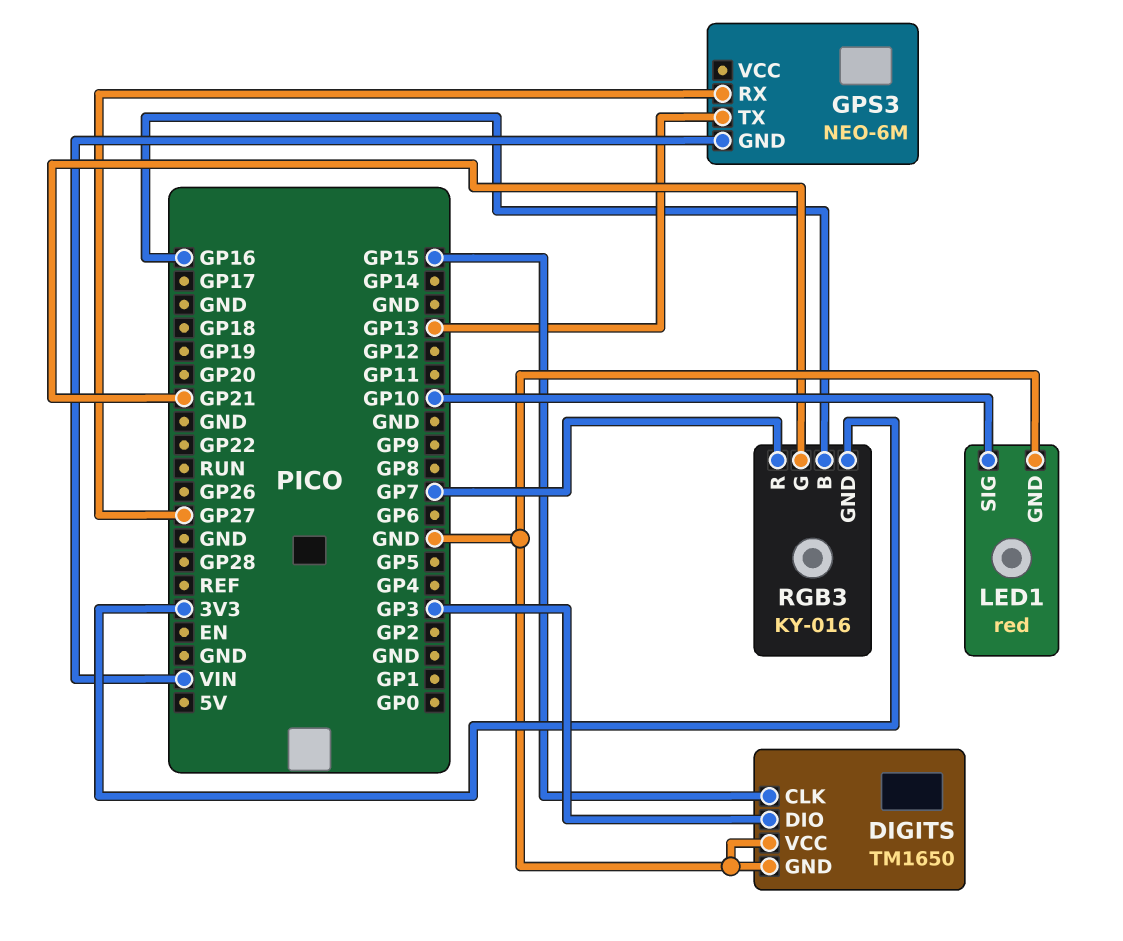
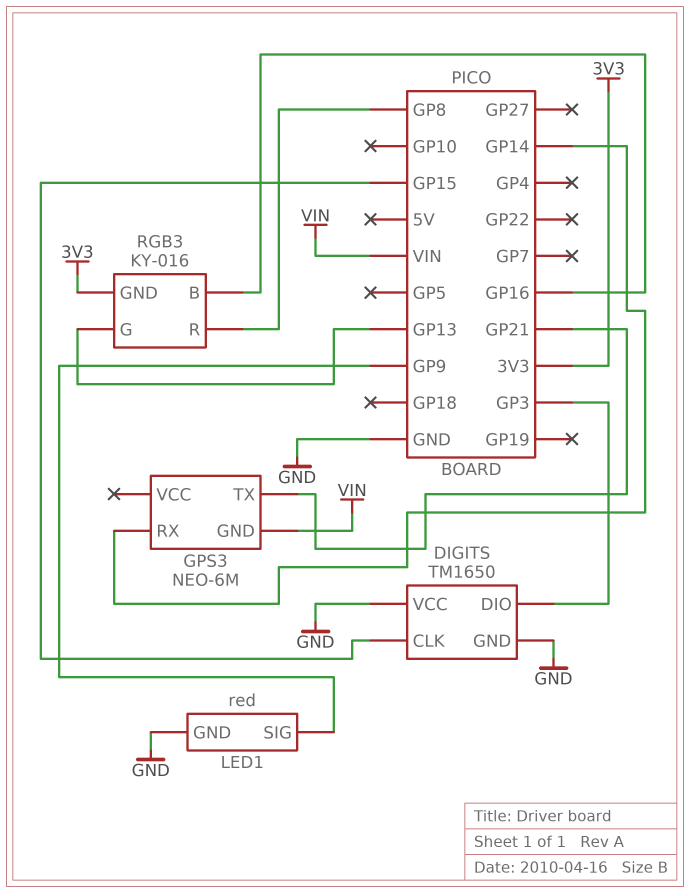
GPS3 pin RX: GP27 -> GP14
GPS3 pin TX: GP13 -> GP21
LED1 pin SIG: GP10 -> GP9
RGB3 pin G: GP21 -> GP13
RGB3 pin R: GP7 -> GP8

